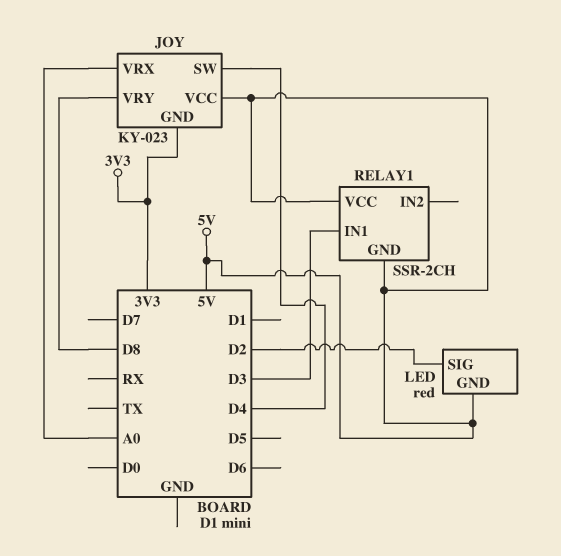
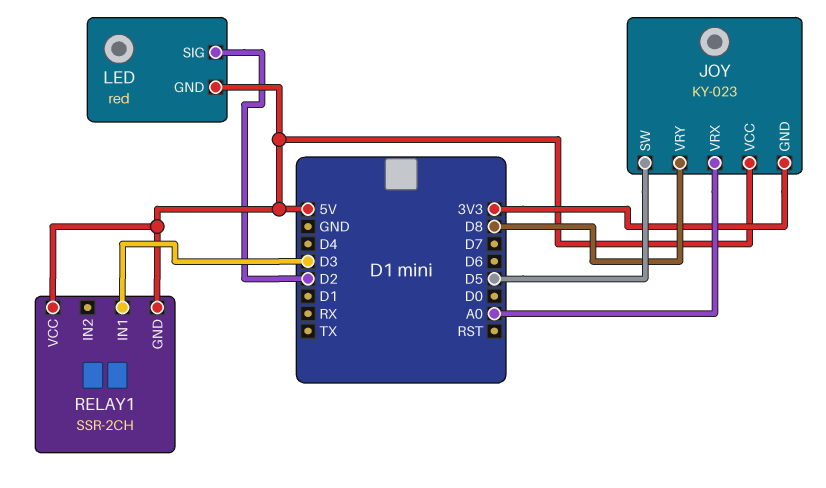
JOY pin SW: D4 -> D5

